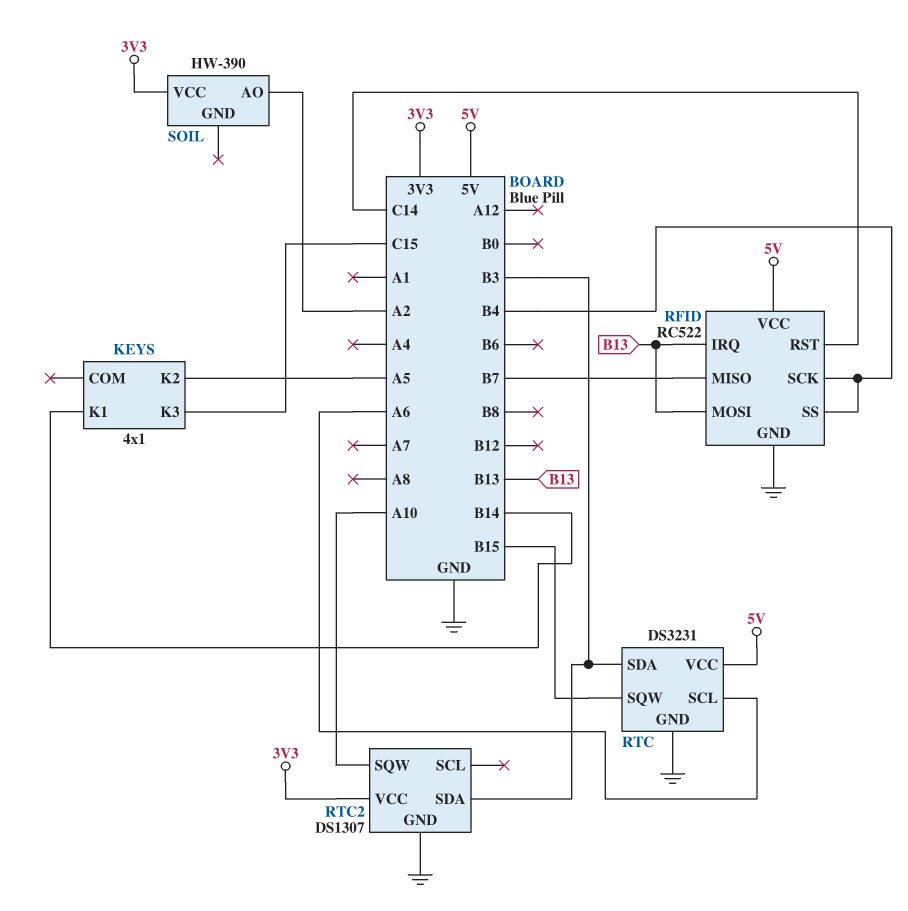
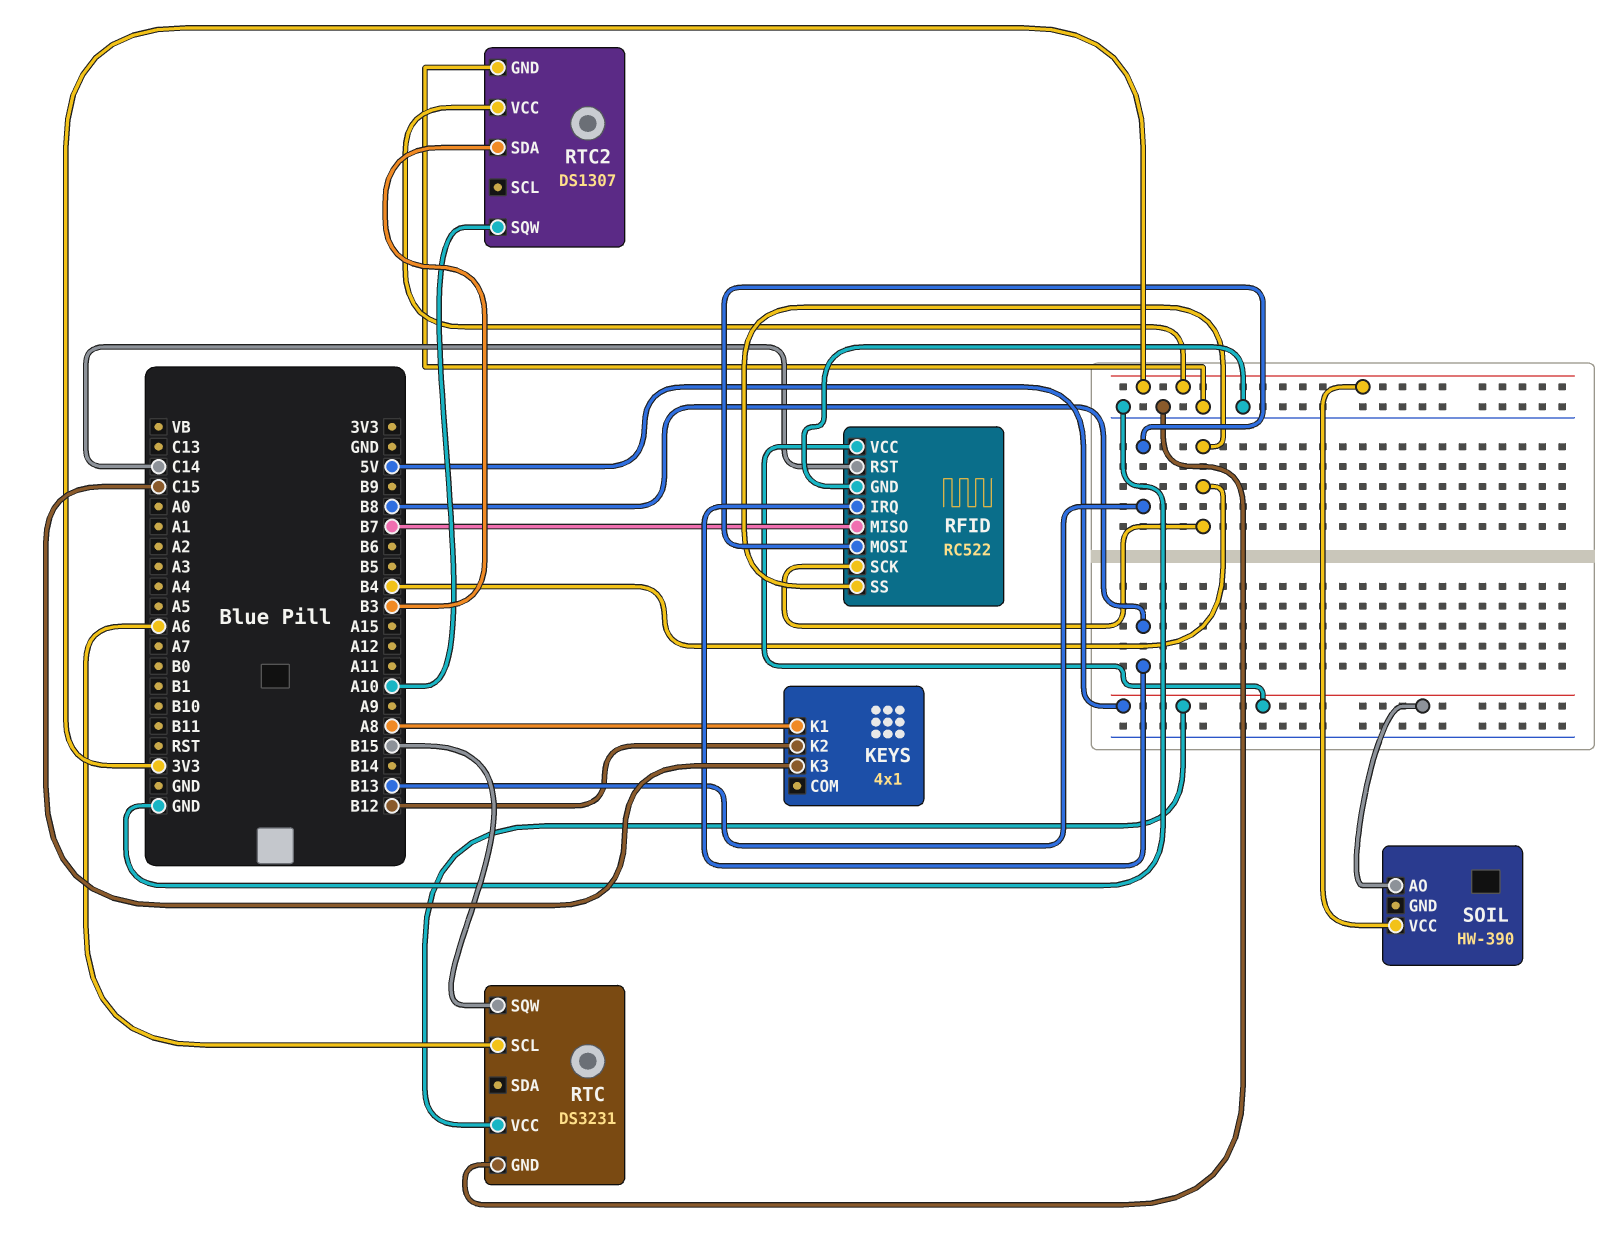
KEYS pin K1: B14 -> A8
KEYS pin K2: A5 -> B12
RFID pin IRQ: B13 -> B8
RTC pin SDA: B3 -> none
SOIL pin AO: A2 -> 5V

